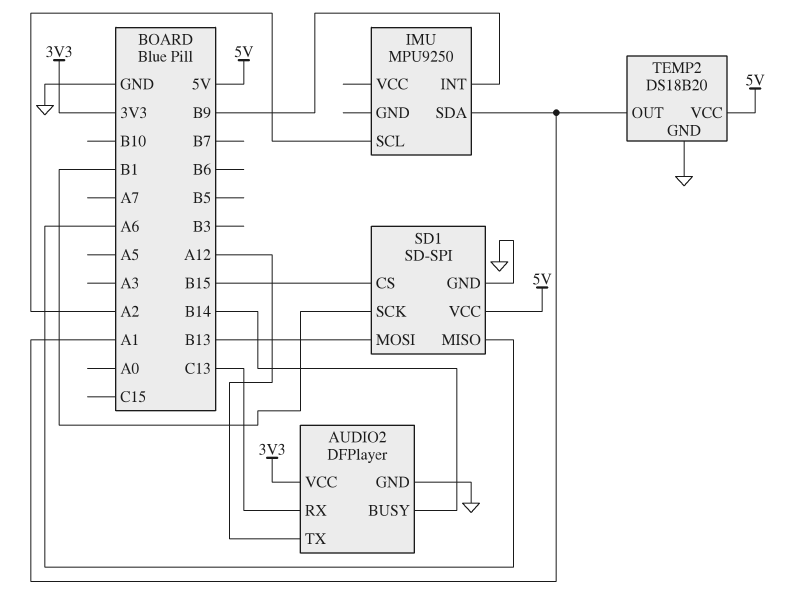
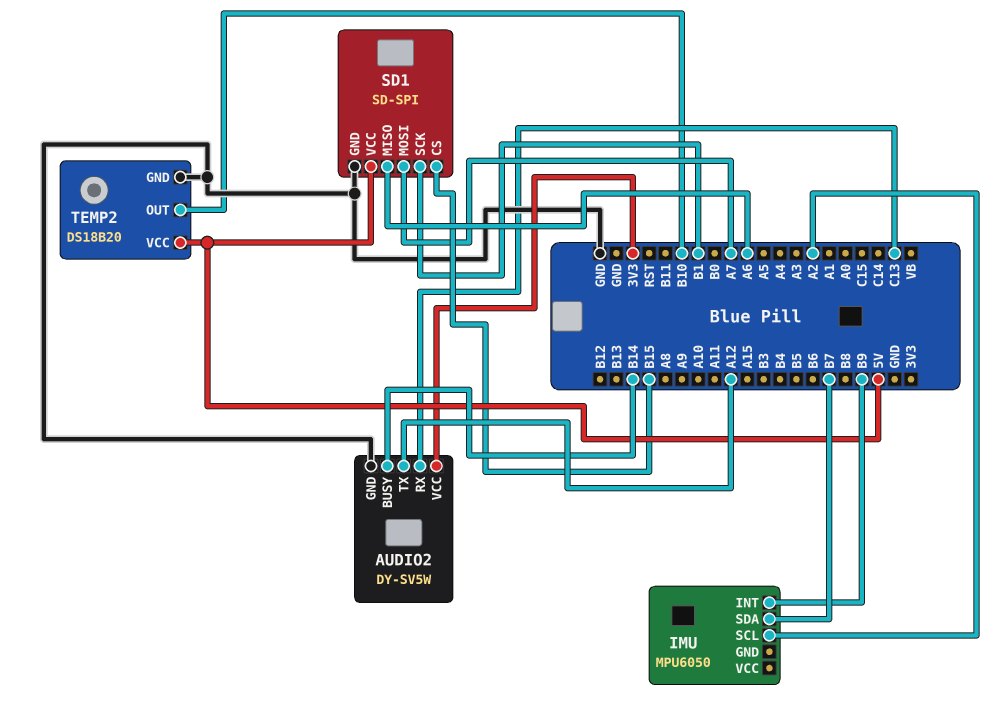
AUDIO2: DFPlayer -> DY-SV5W
IMU: MPU9250 -> MPU6050
IMU pin SDA: A1 -> B7
SD1 pin MOSI: B13 -> A7
TEMP2 pin OUT: A1 -> B10

